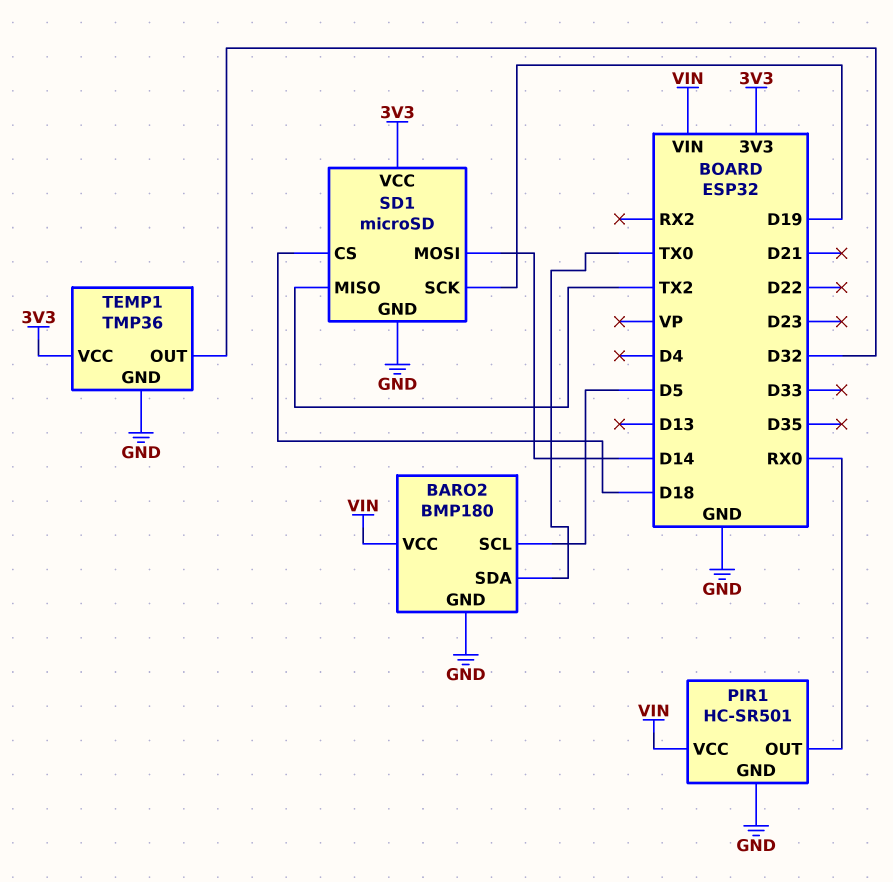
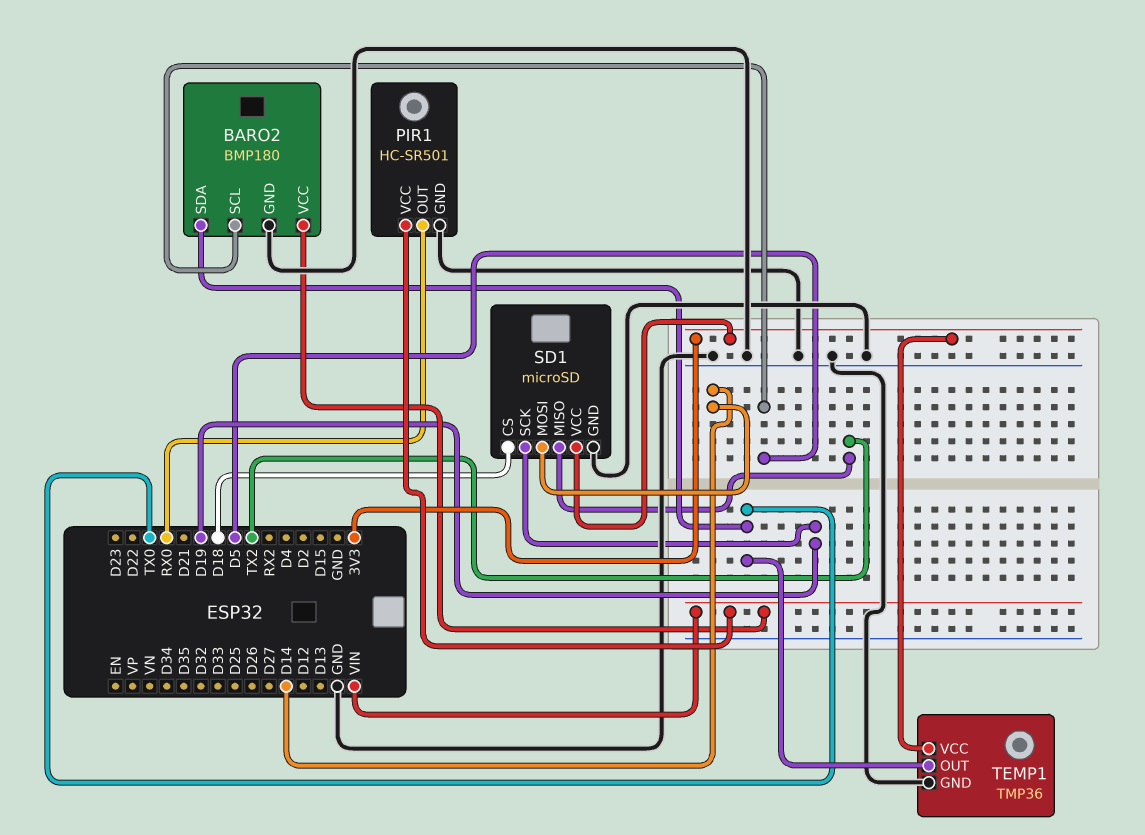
TEMP1 pin OUT: D32 -> TX0

